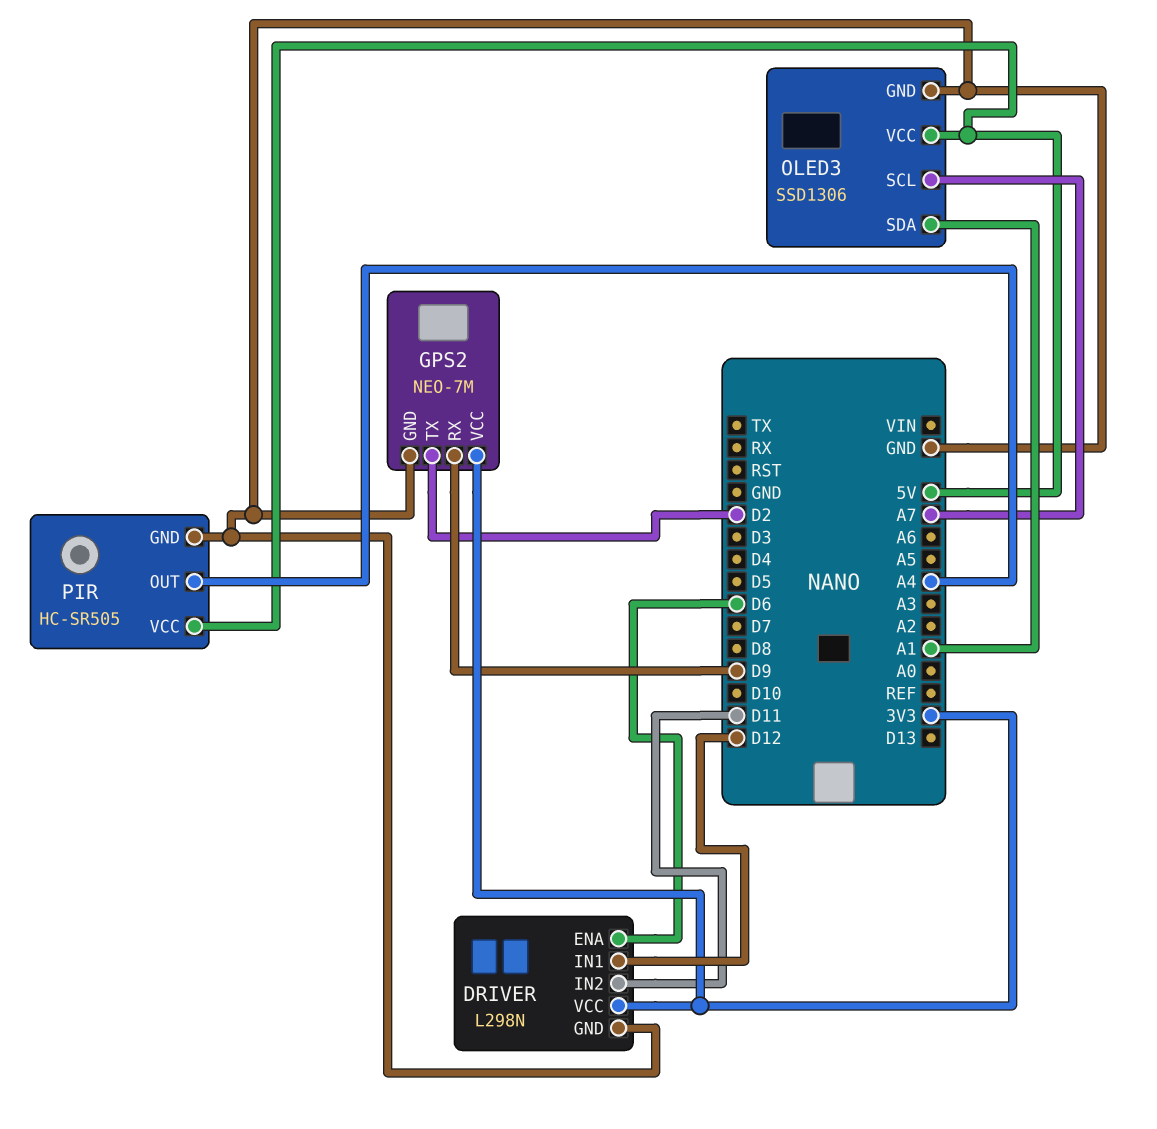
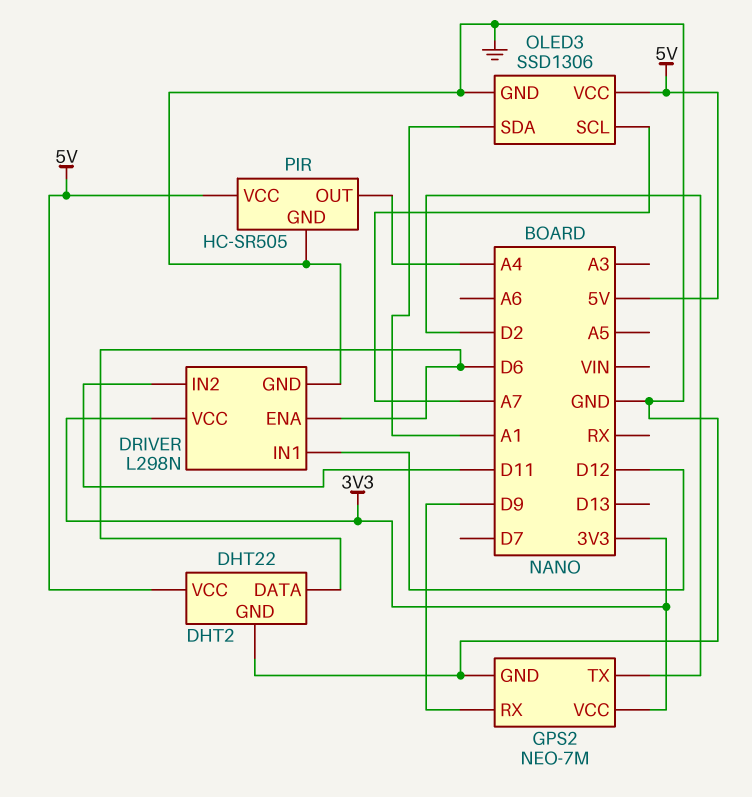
DHT2: none -> DHT22
DHT2 pin DATA: none -> D6
DHT2 pin GND: none -> GND
DHT2 pin VCC: none -> 5V

